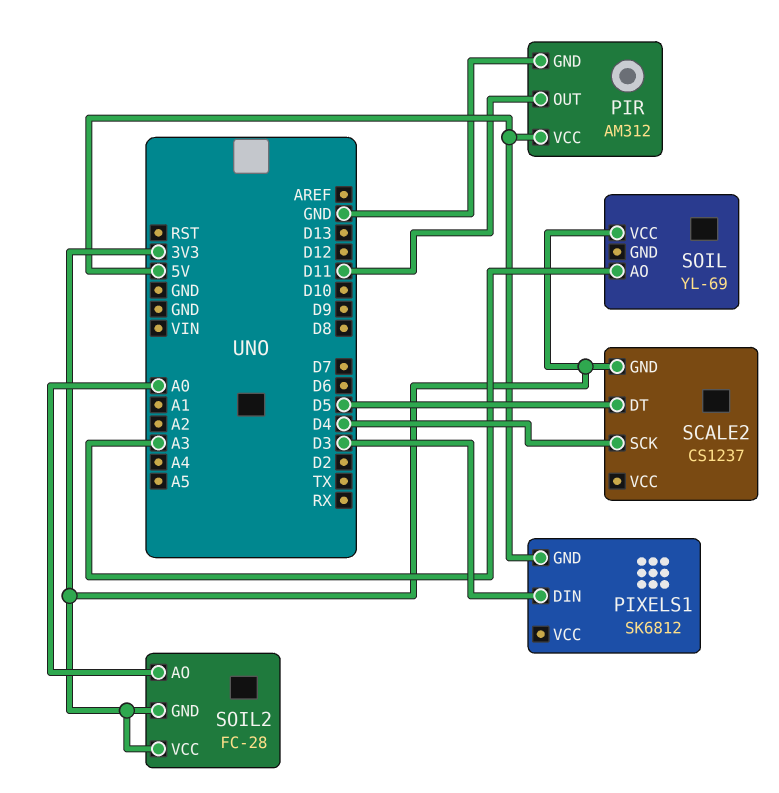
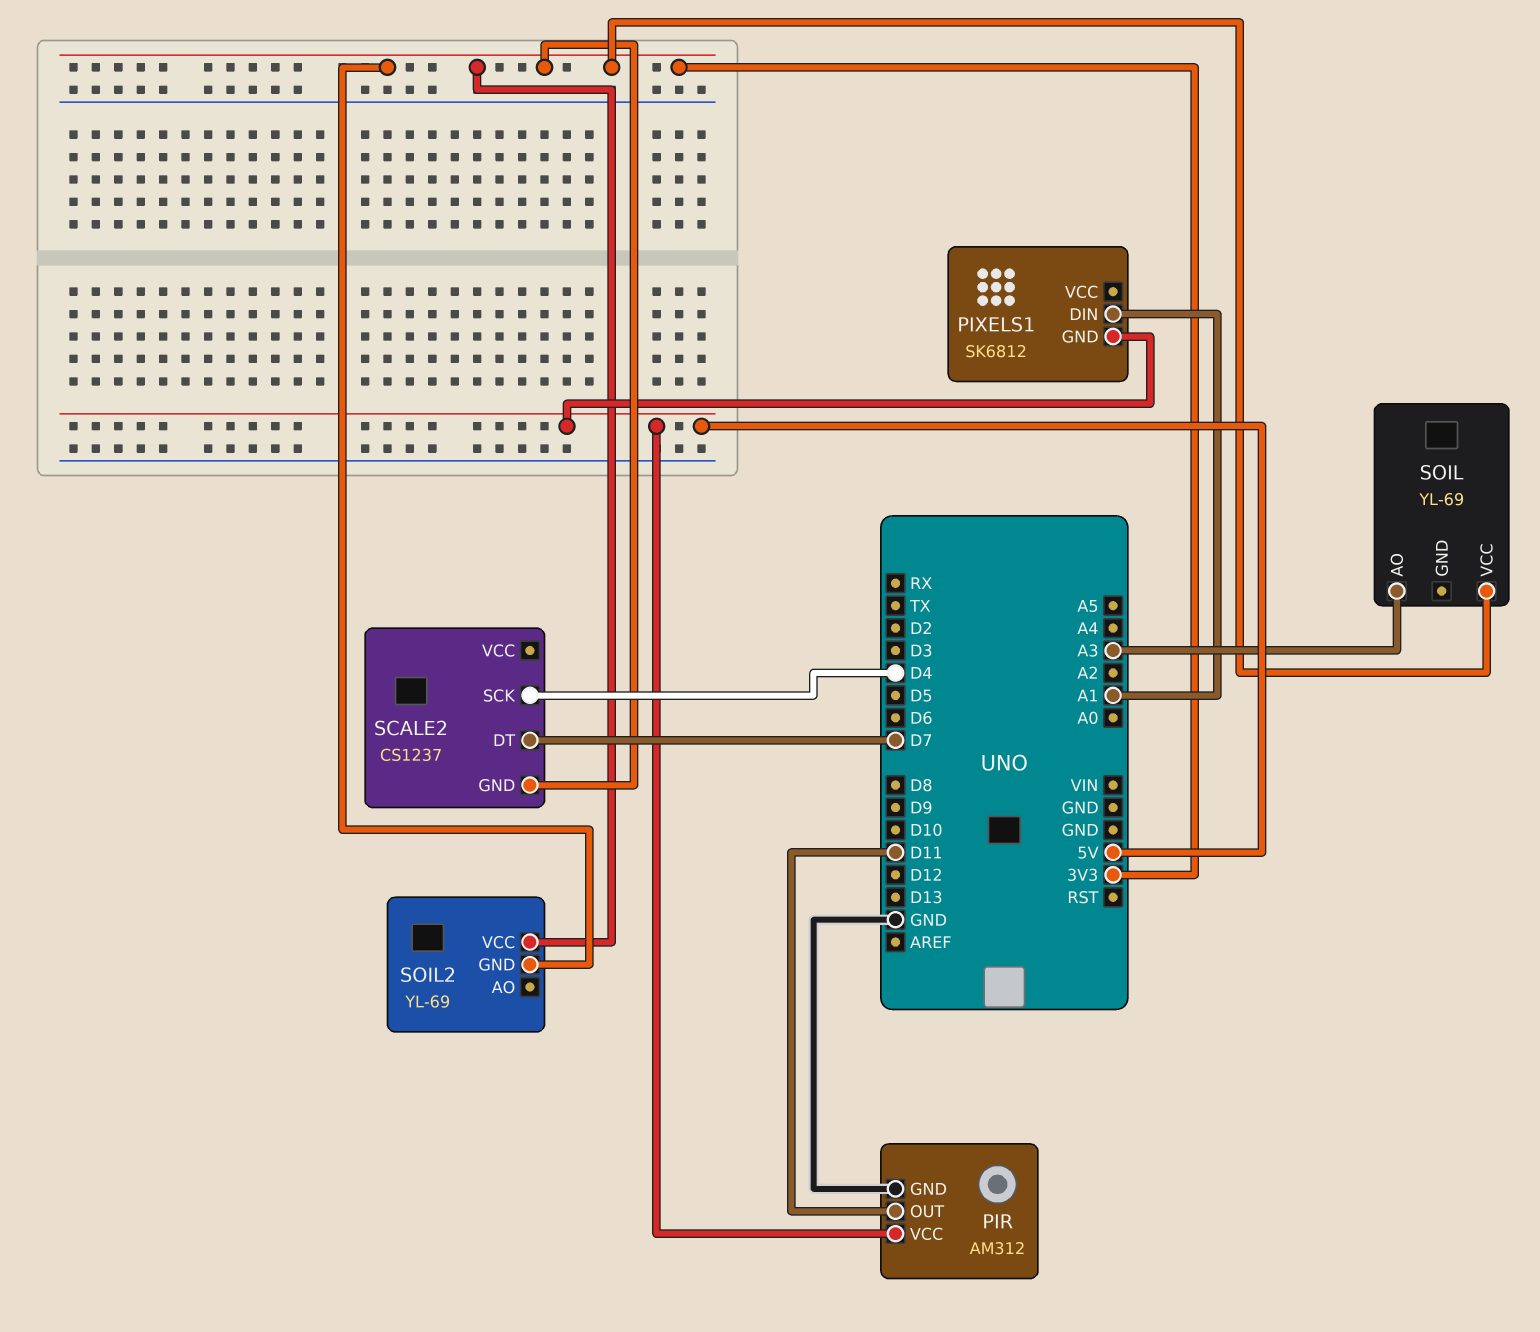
PIXELS1 pin DIN: D3 -> A1
SCALE2 pin DT: D5 -> D7
SOIL2: FC-28 -> YL-69
SOIL2 pin AO: A0 -> none

